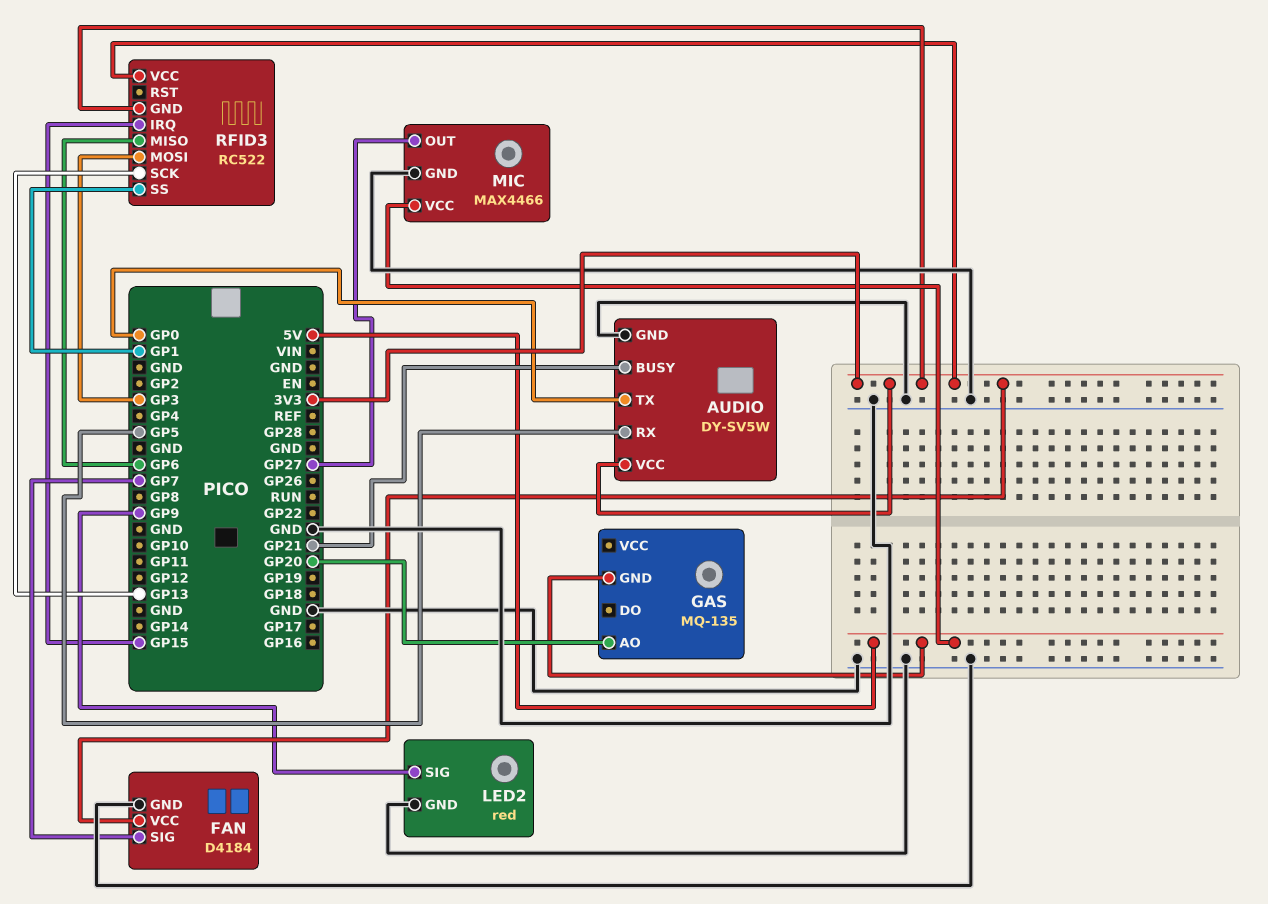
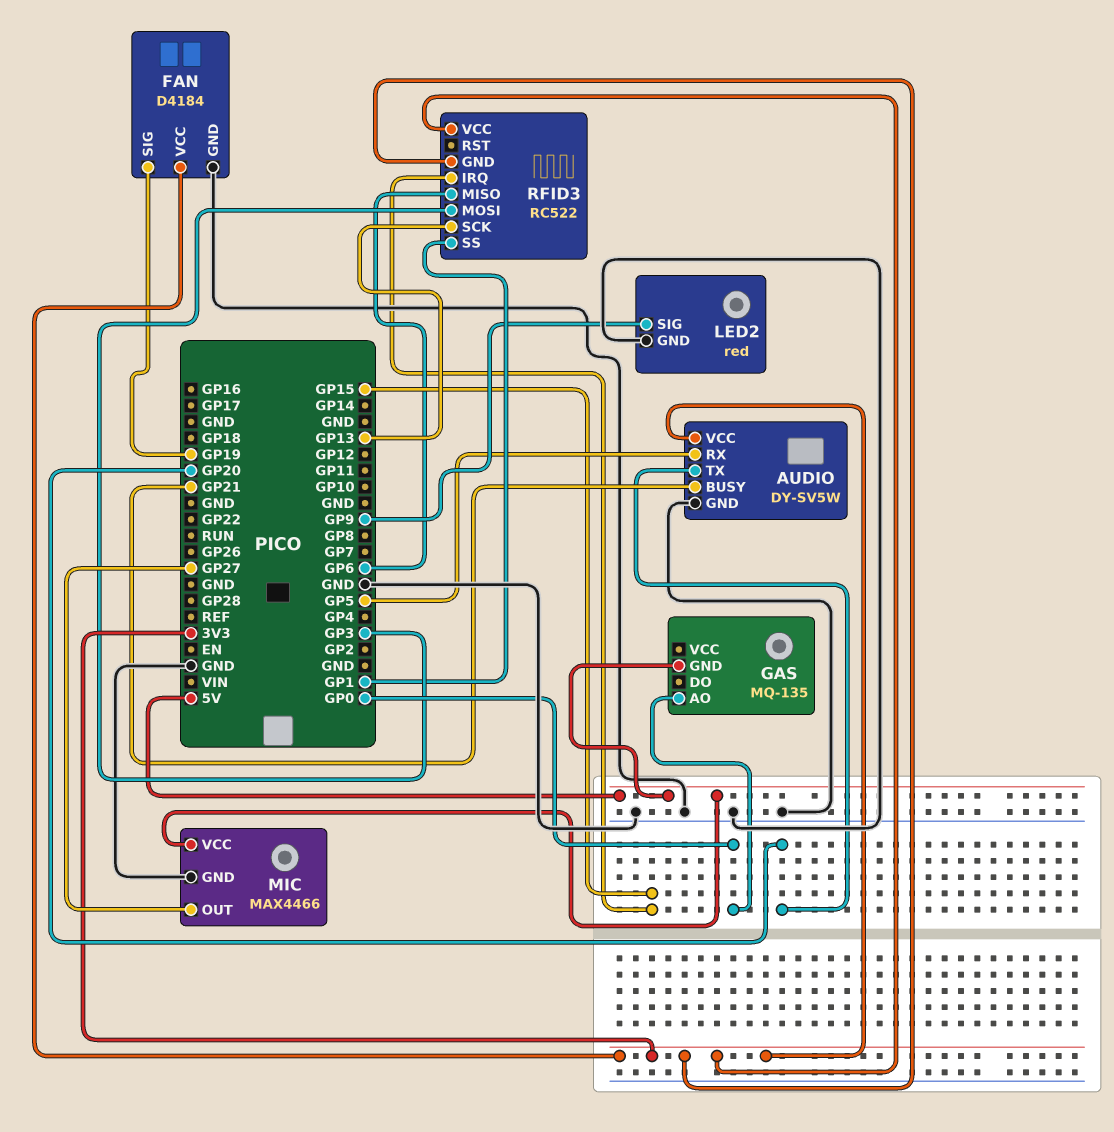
AUDIO pin TX: GP0 -> GP20
FAN pin SIG: GP7 -> GP19
GAS pin AO: GP20 -> GP0

